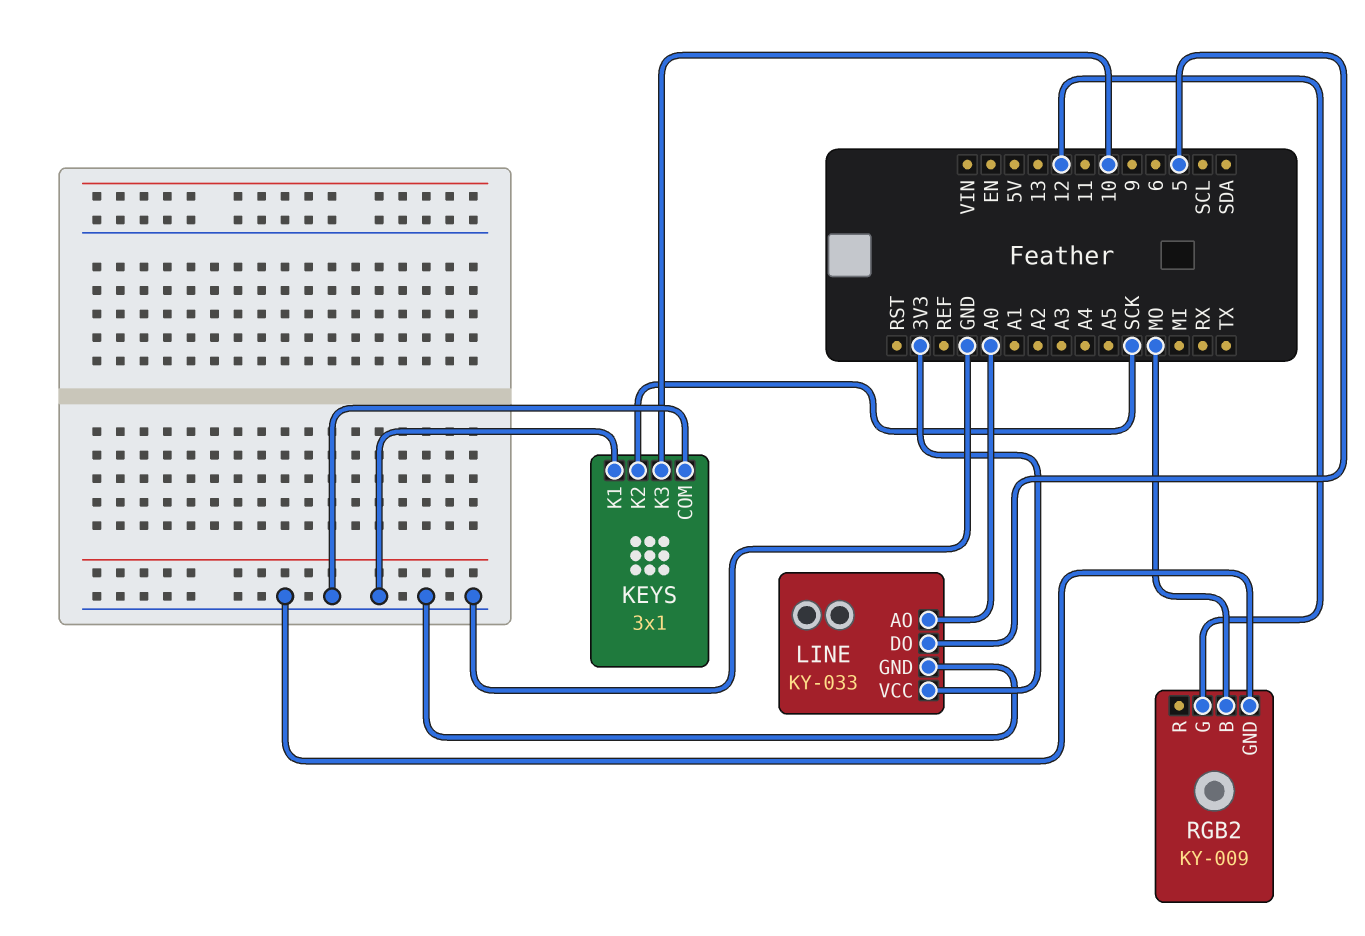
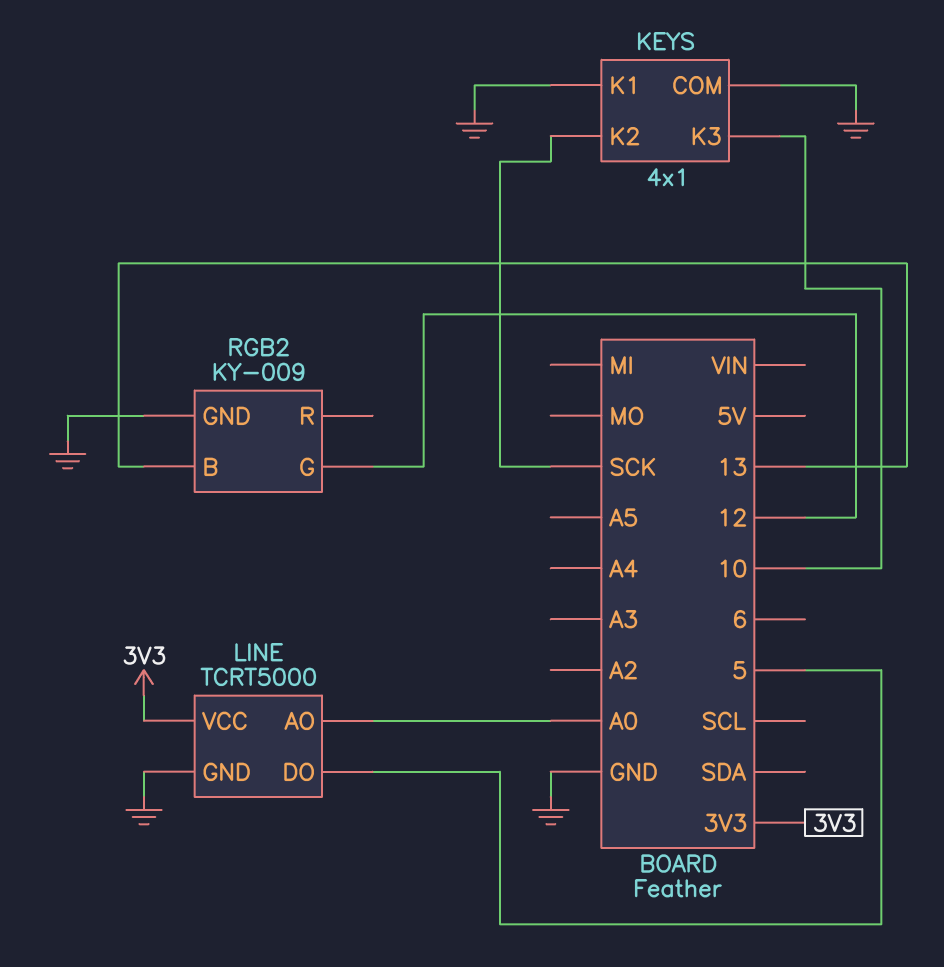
KEYS: 3x1 -> 4x1
LINE: KY-033 -> TCRT5000
RGB2 pin B: MO -> 13

